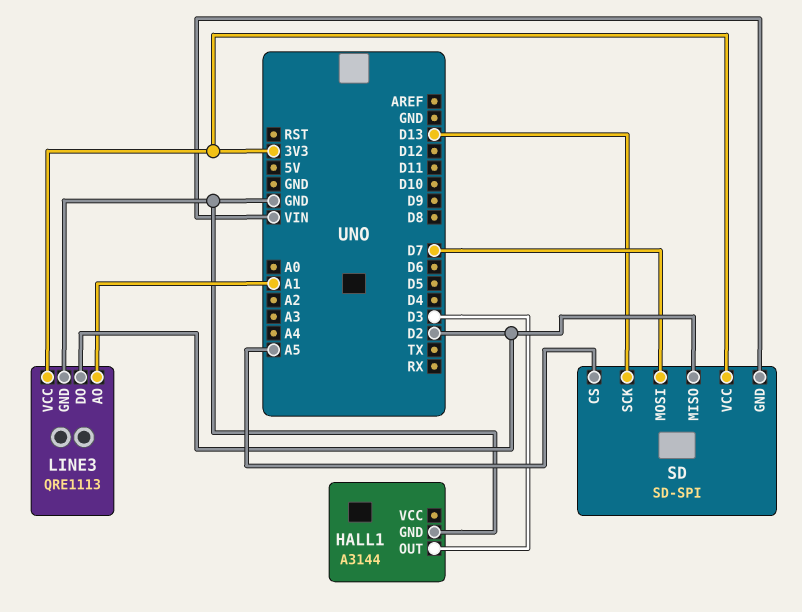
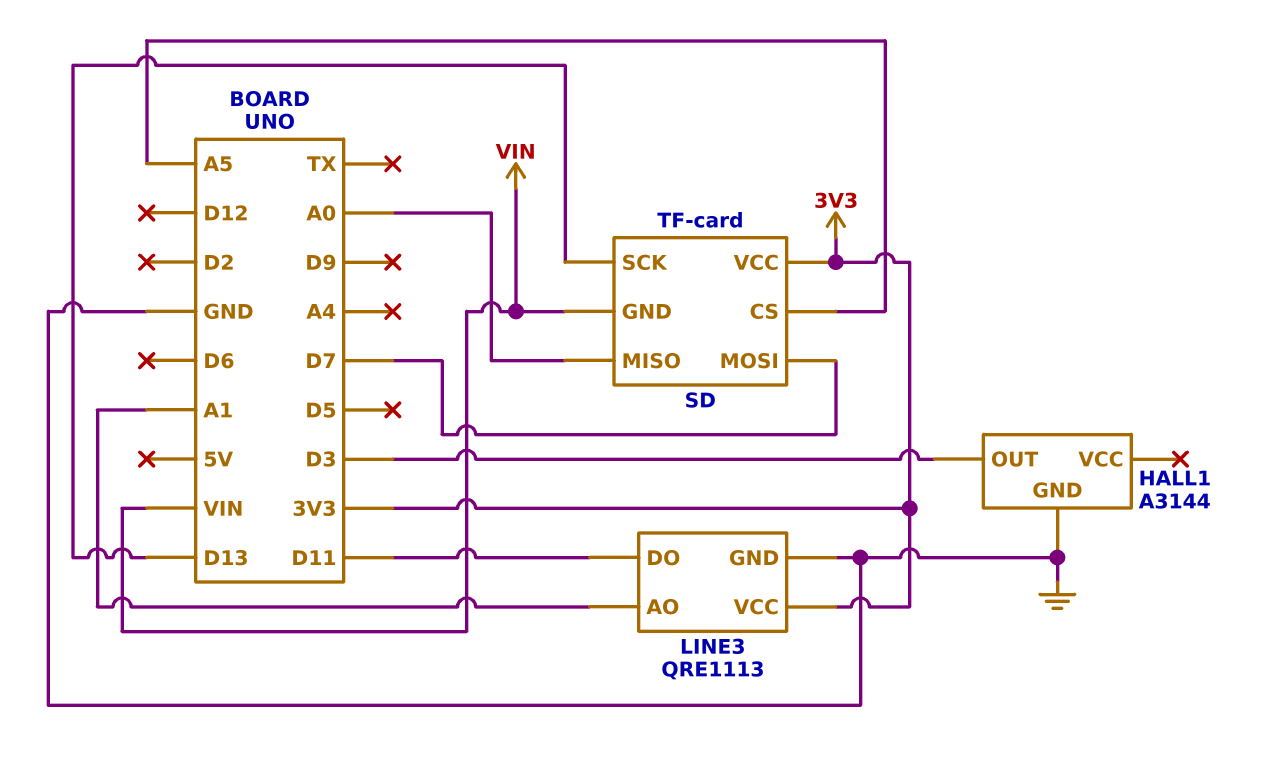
LINE3 pin DO: D2 -> D11
SD: SD-SPI -> TF-card
SD pin MISO: D2 -> A0

